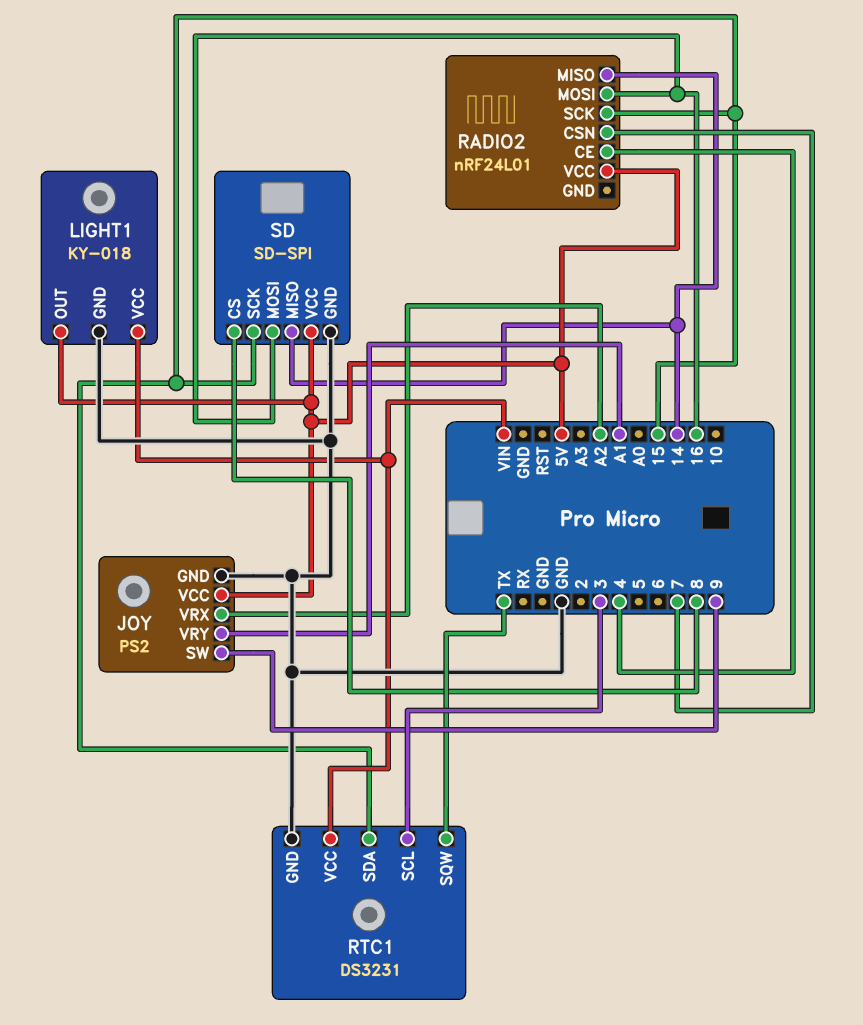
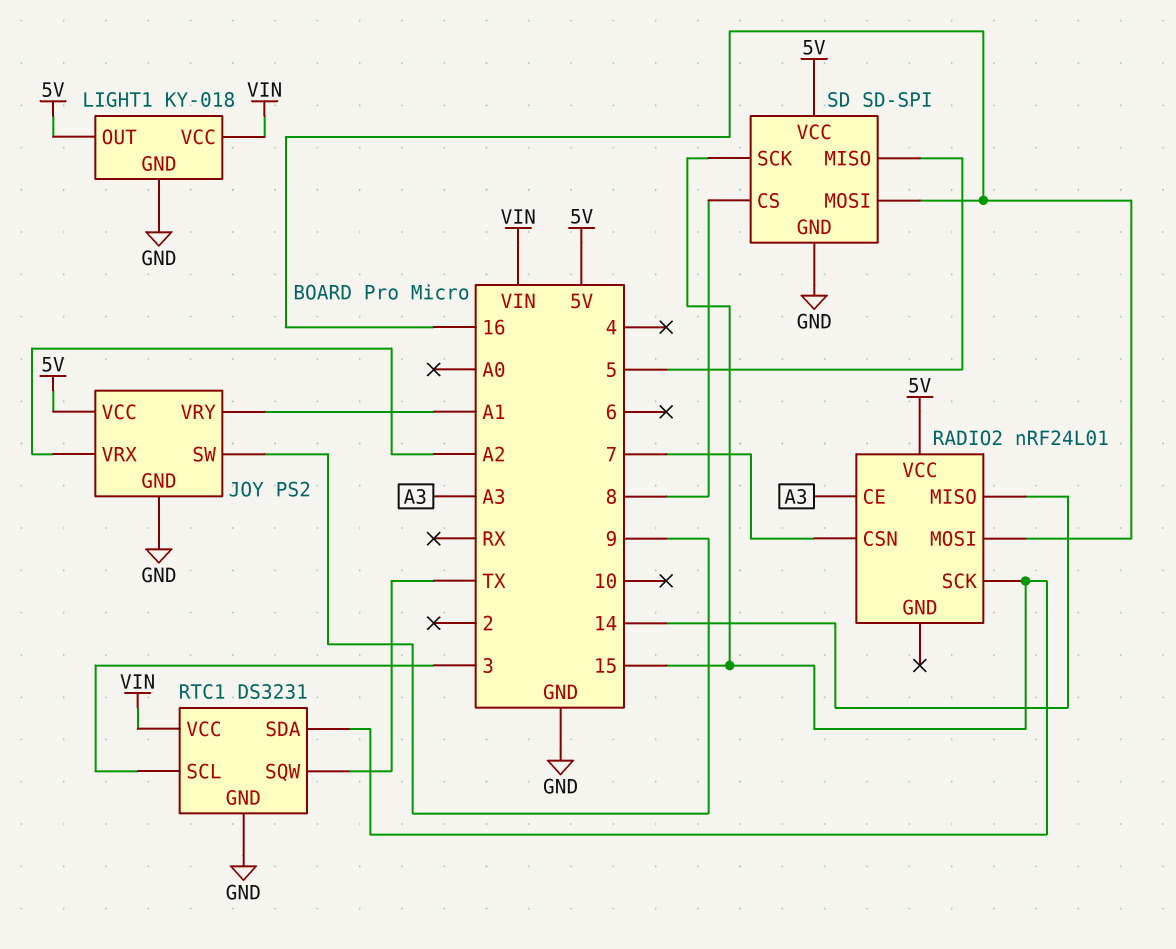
RADIO2 pin CE: 4 -> A3
SD pin MISO: 14 -> 5

